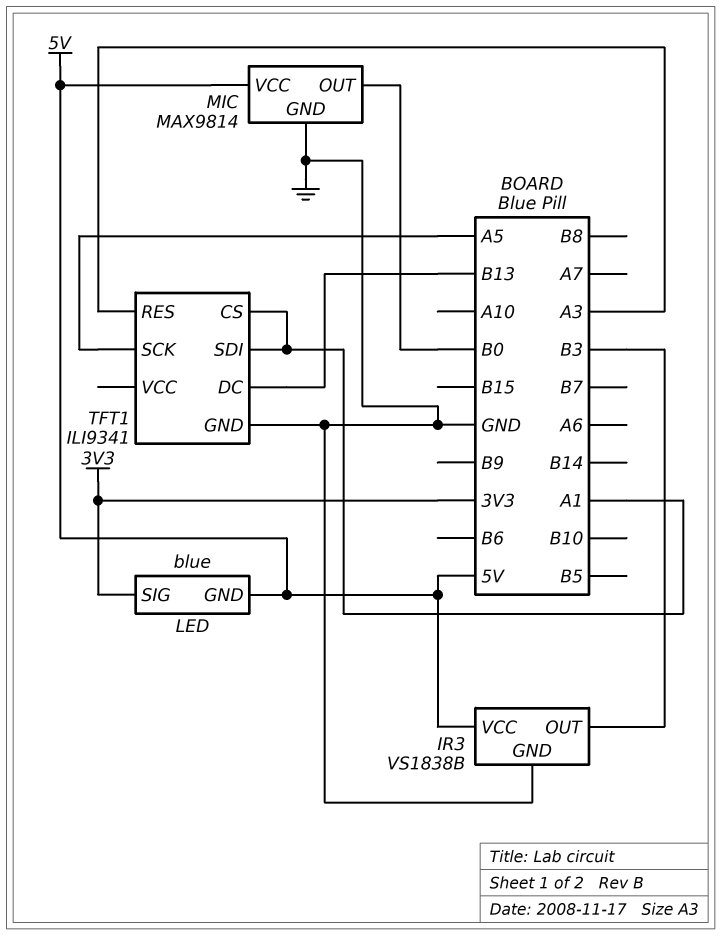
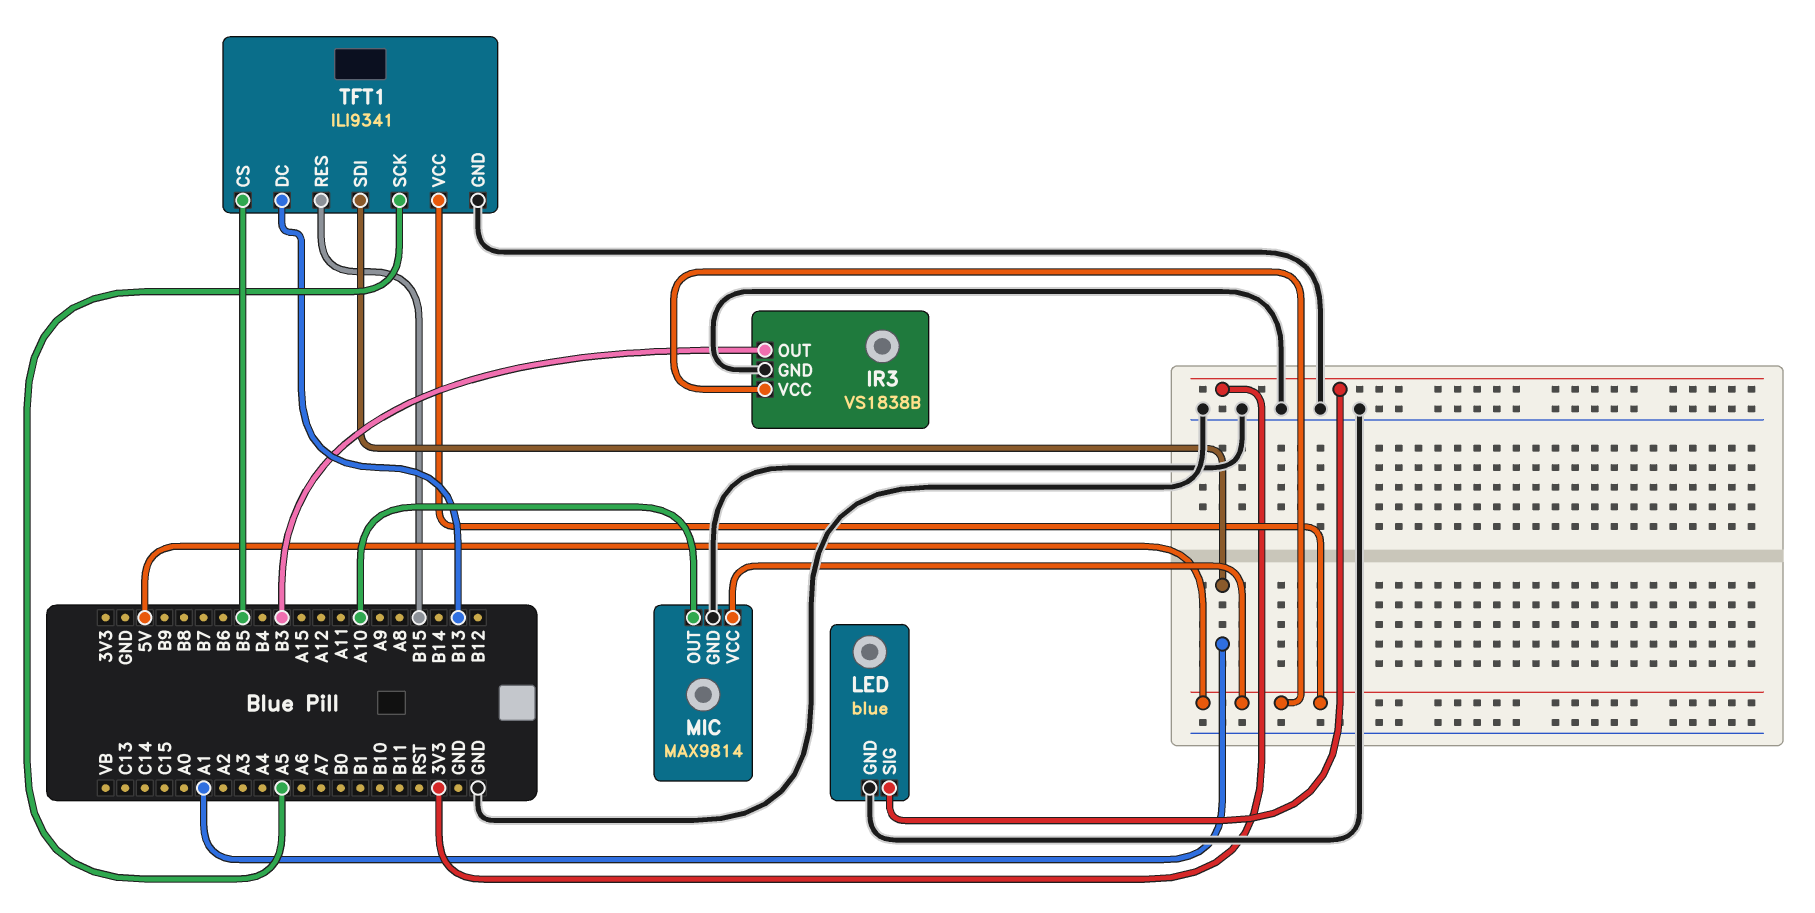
LED pin GND: 5V -> GND
MIC pin OUT: B0 -> A10
TFT1 pin CS: A1 -> B5
TFT1 pin RES: A3 -> B15
TFT1 pin VCC: none -> 5V

